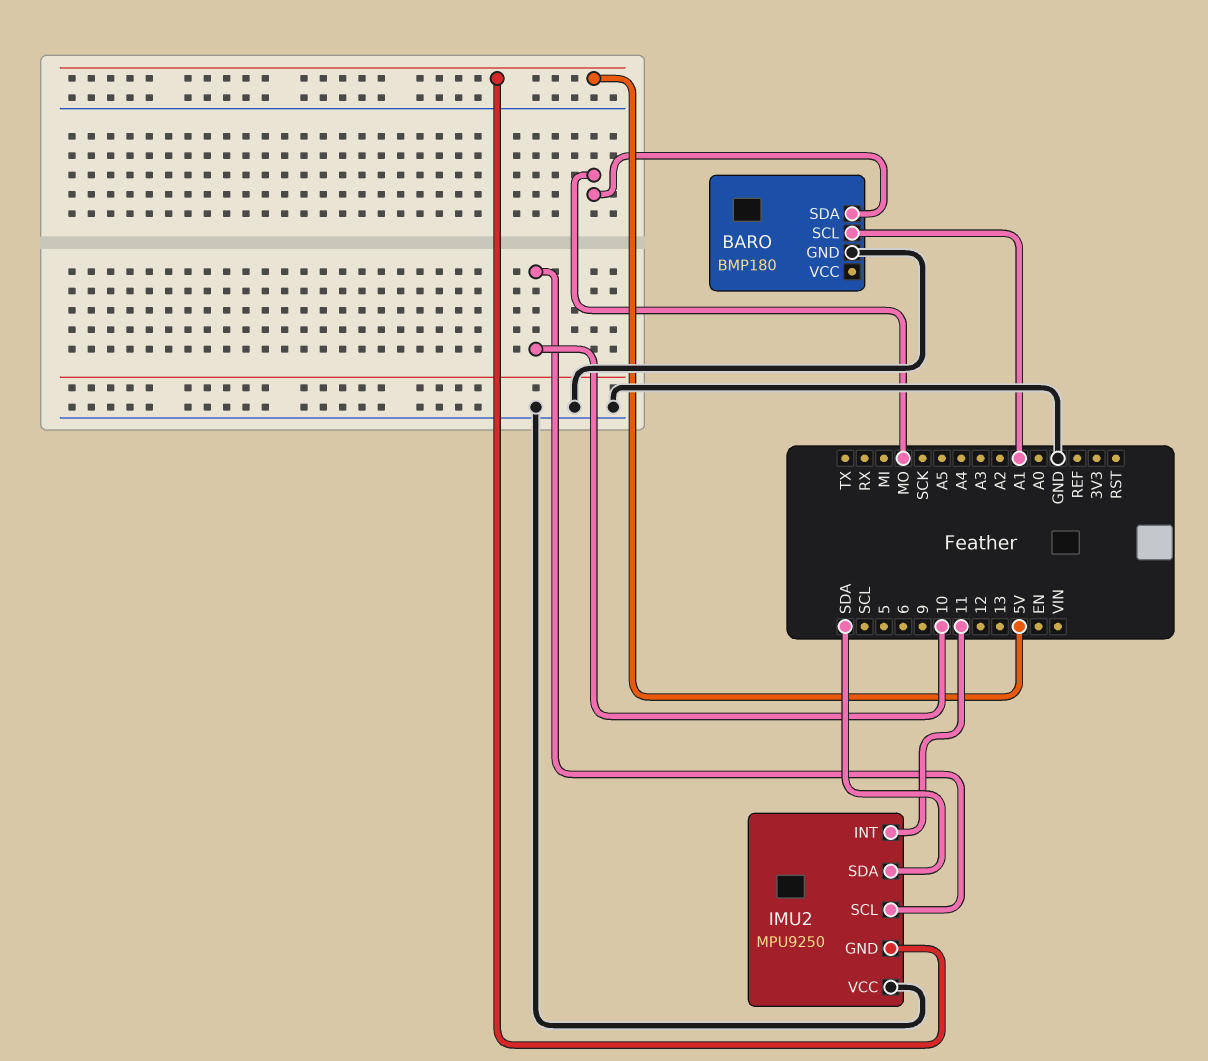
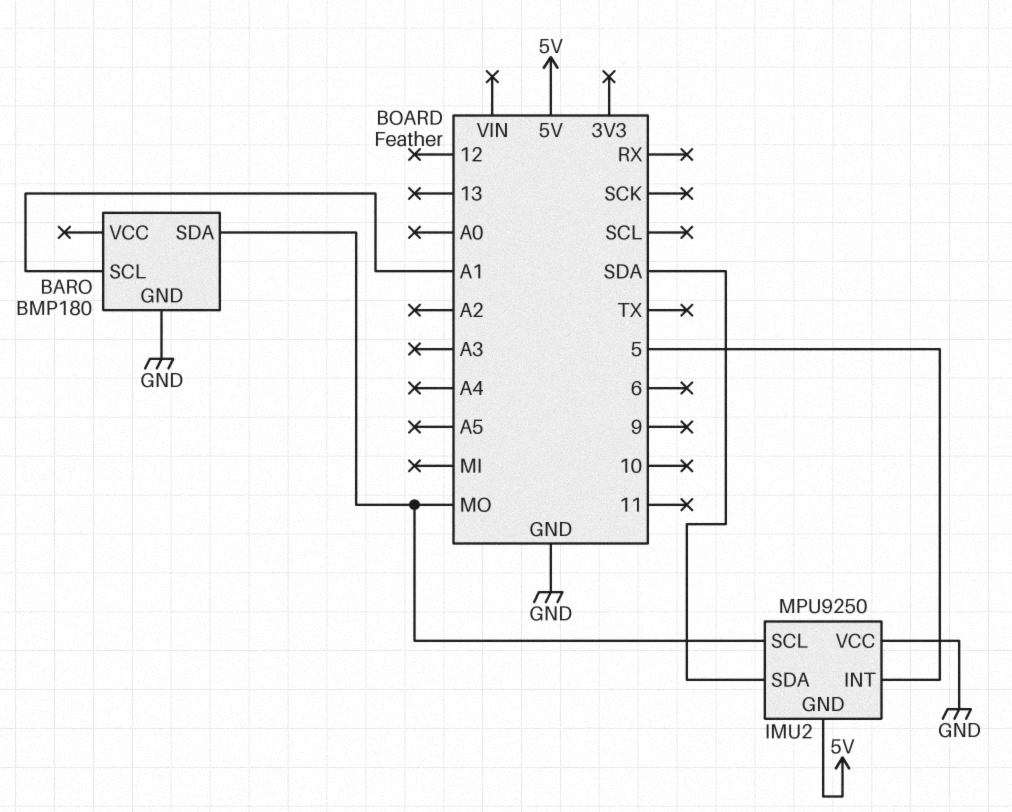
IMU2 pin INT: 11 -> 5
IMU2 pin SCL: 10 -> MO

